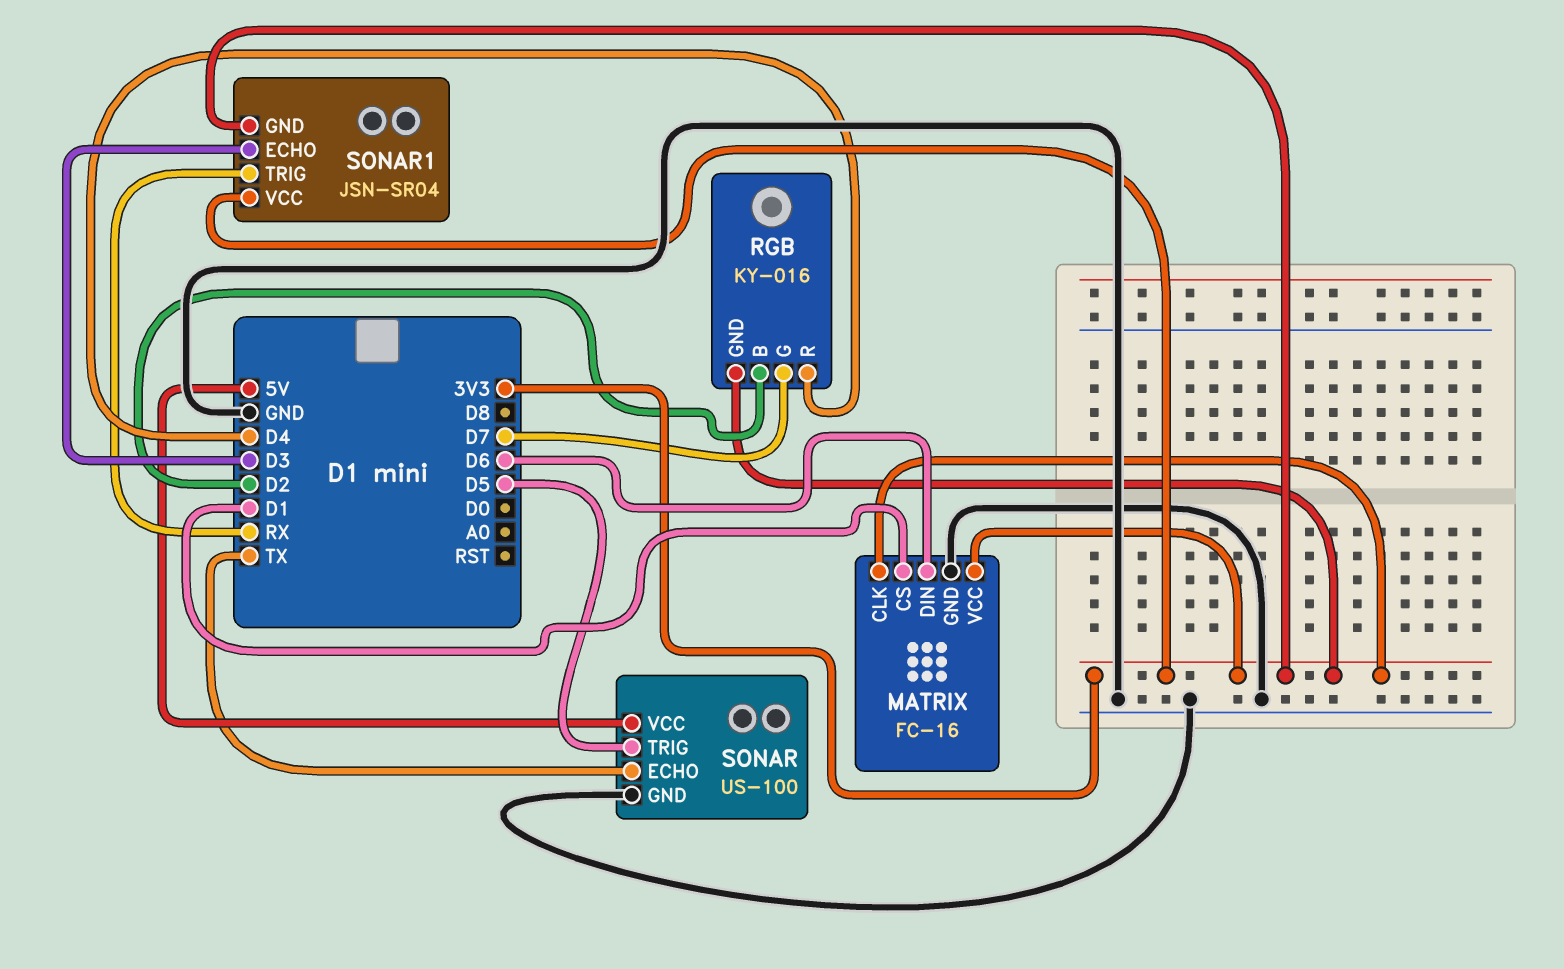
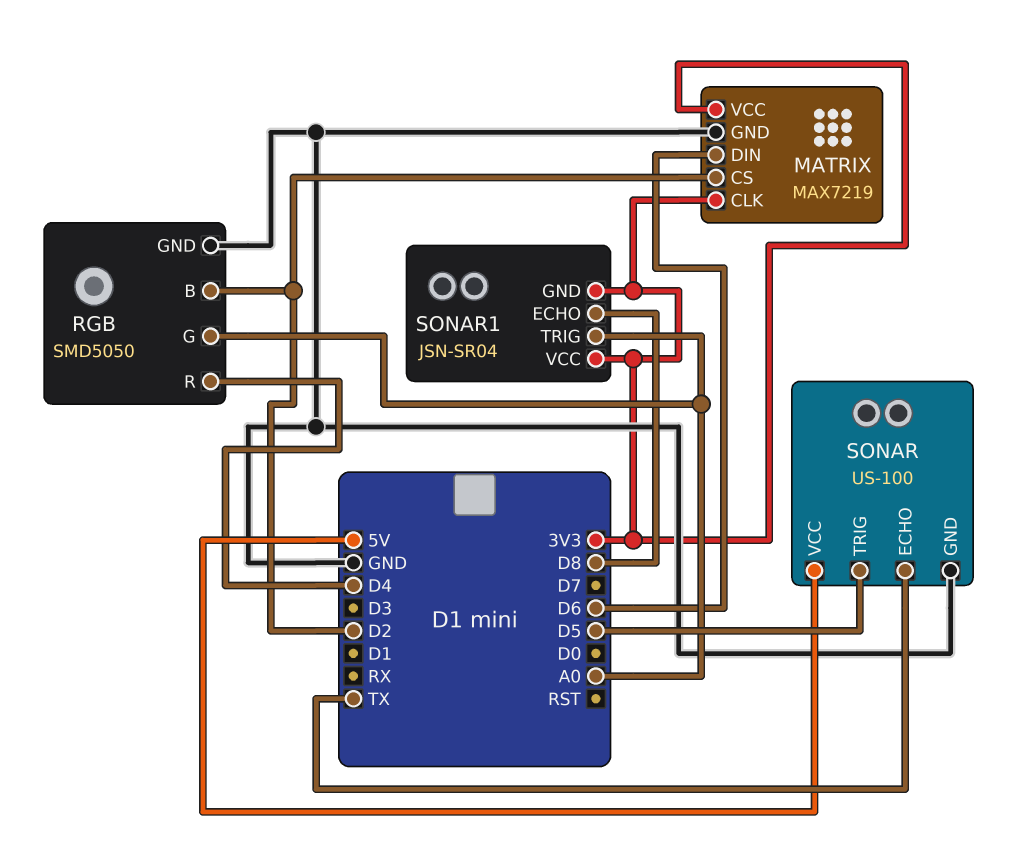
MATRIX: FC-16 -> MAX7219
MATRIX pin CS: D1 -> D2
RGB: KY-016 -> SMD5050
RGB pin G: D7 -> A0
RGB pin GND: 3V3 -> GND
SONAR1 pin ECHO: D3 -> D8
SONAR1 pin TRIG: RX -> A0

